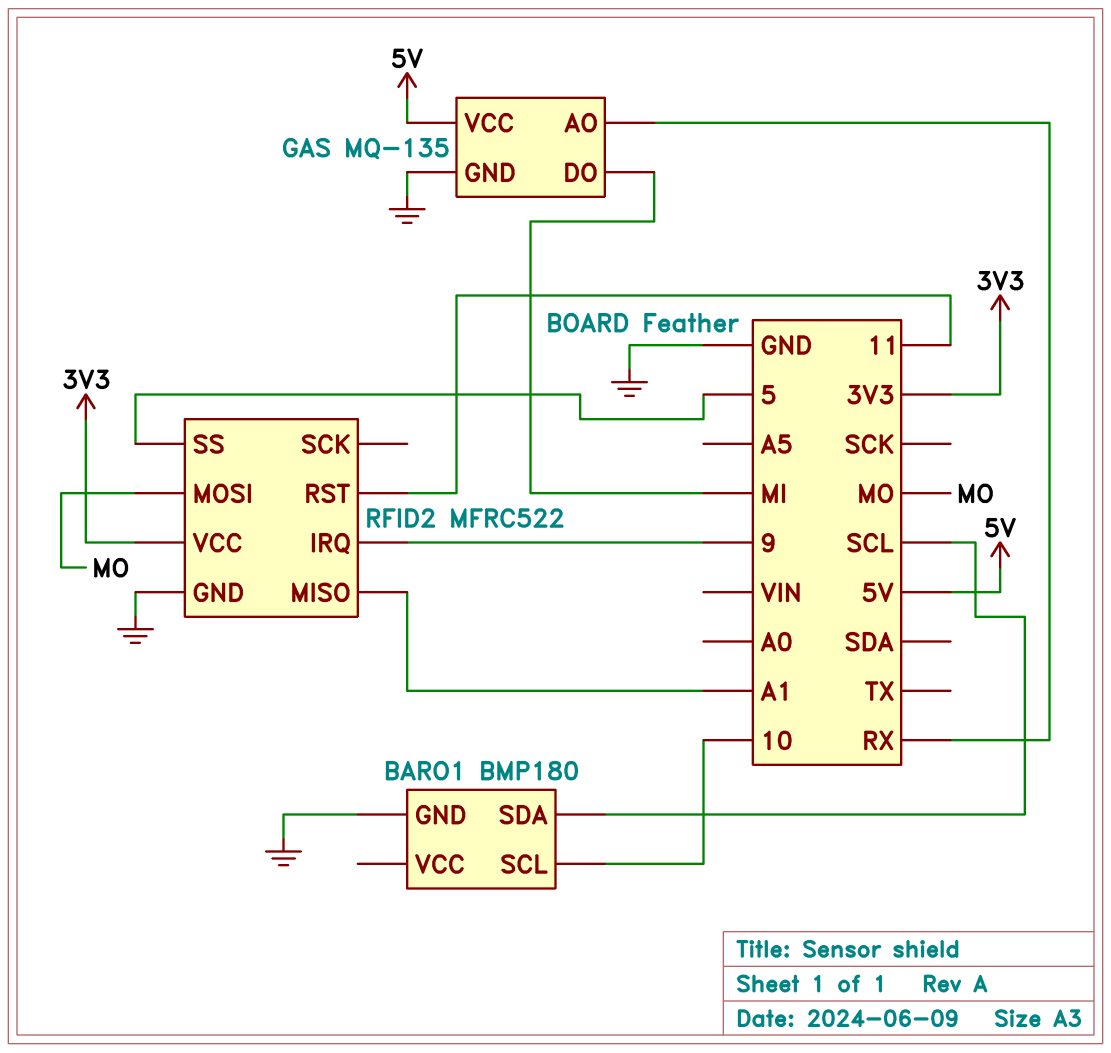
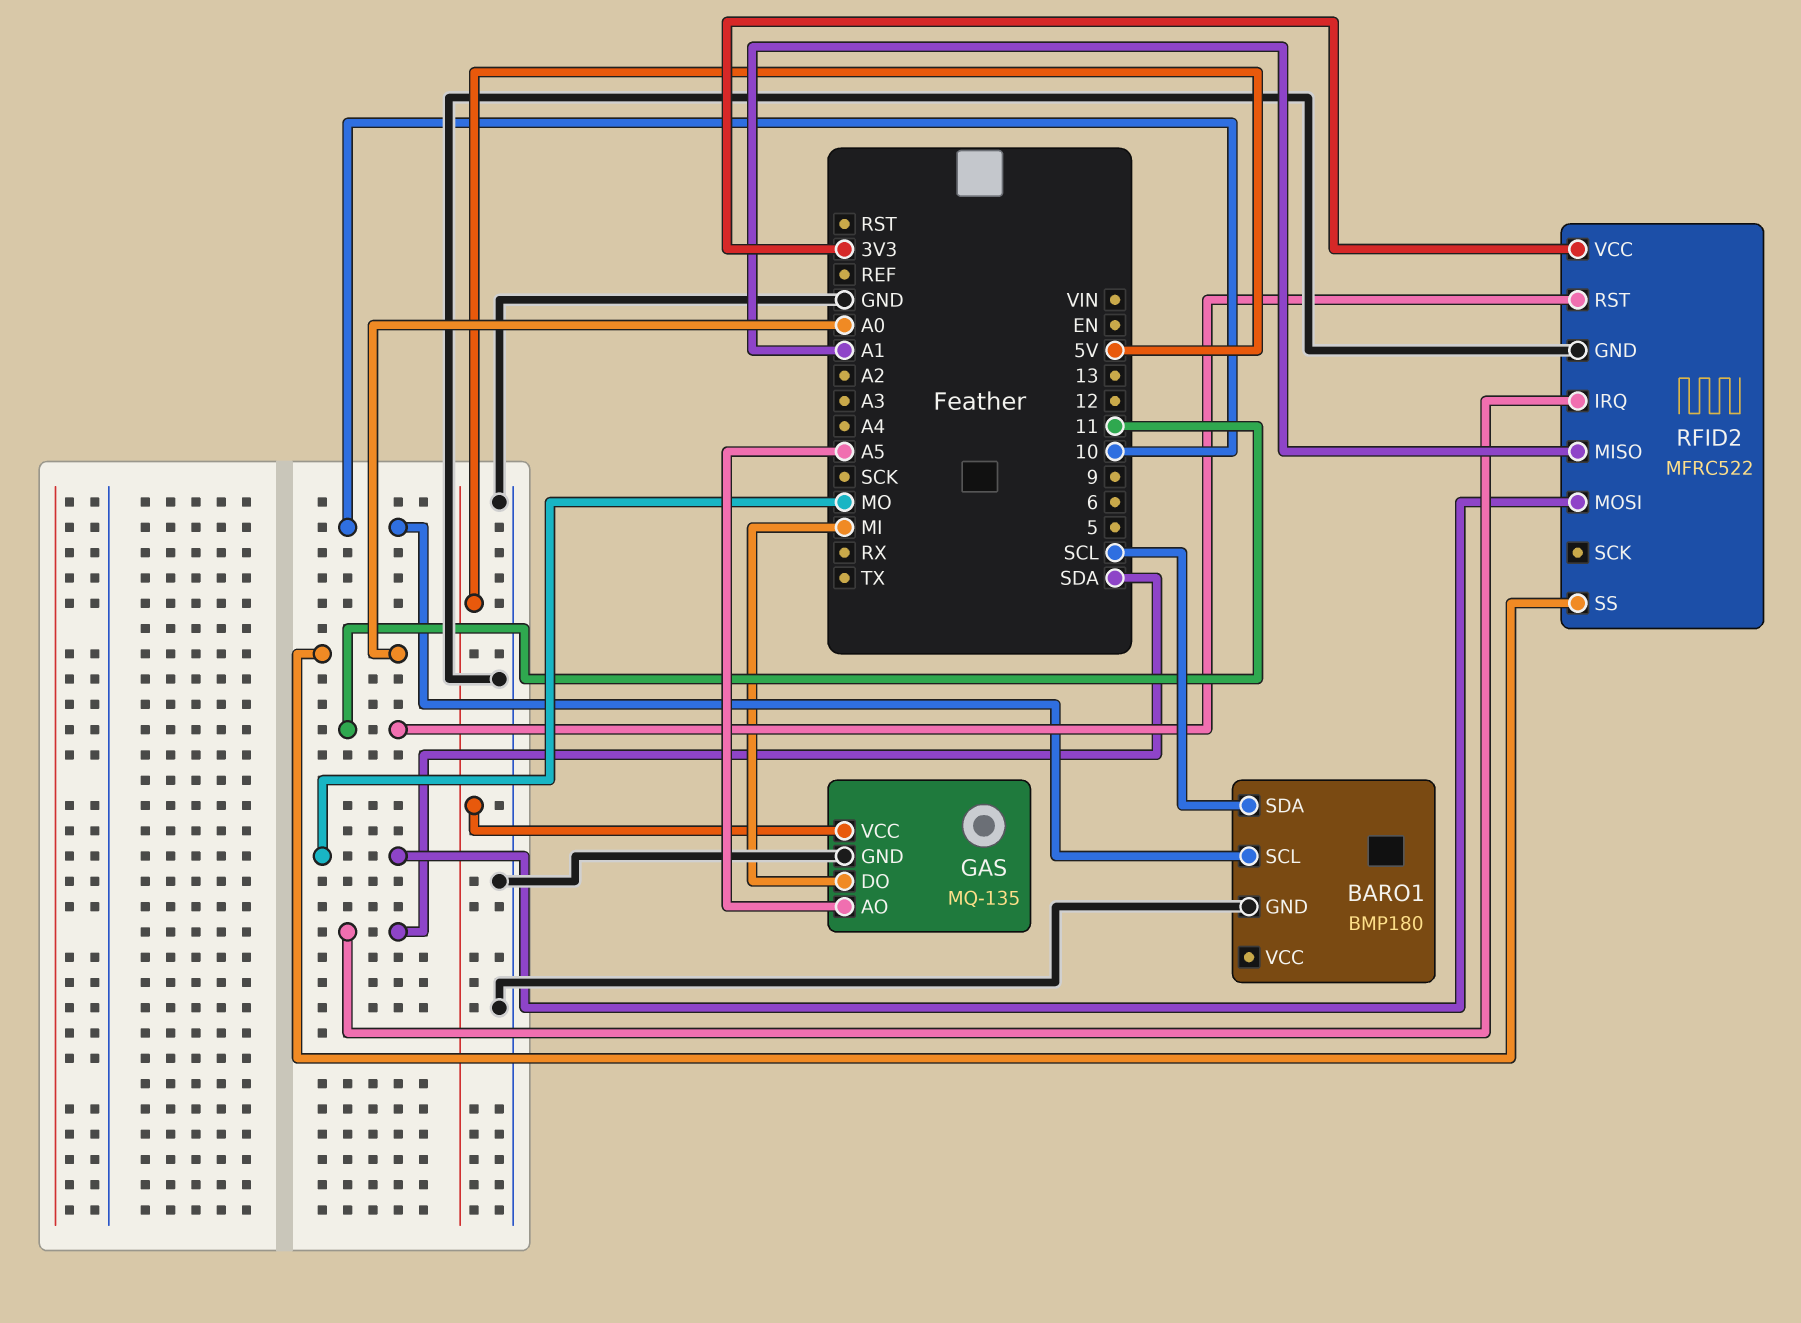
GAS pin AO: RX -> A5
RFID2 pin IRQ: 9 -> SDA
RFID2 pin SS: 5 -> A0

